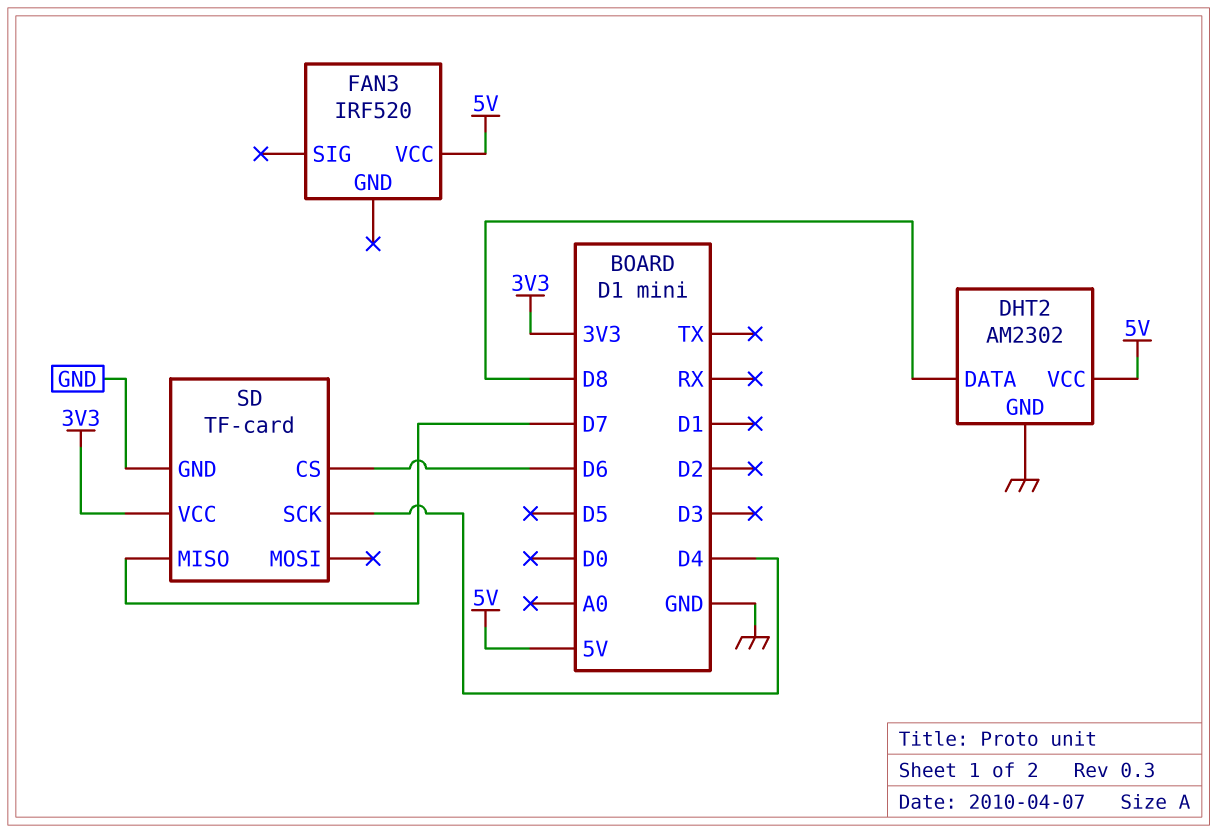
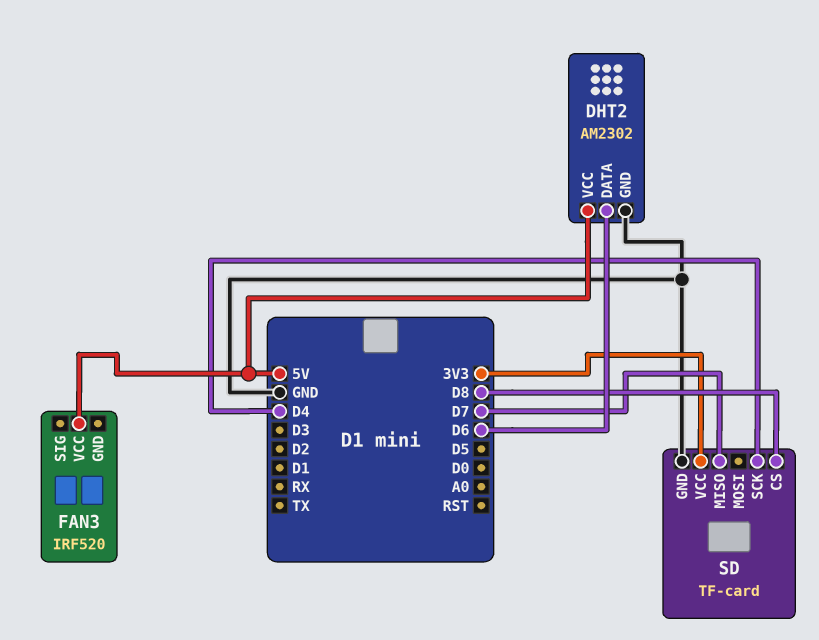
DHT2 pin DATA: D8 -> D6
SD pin CS: D6 -> D8

